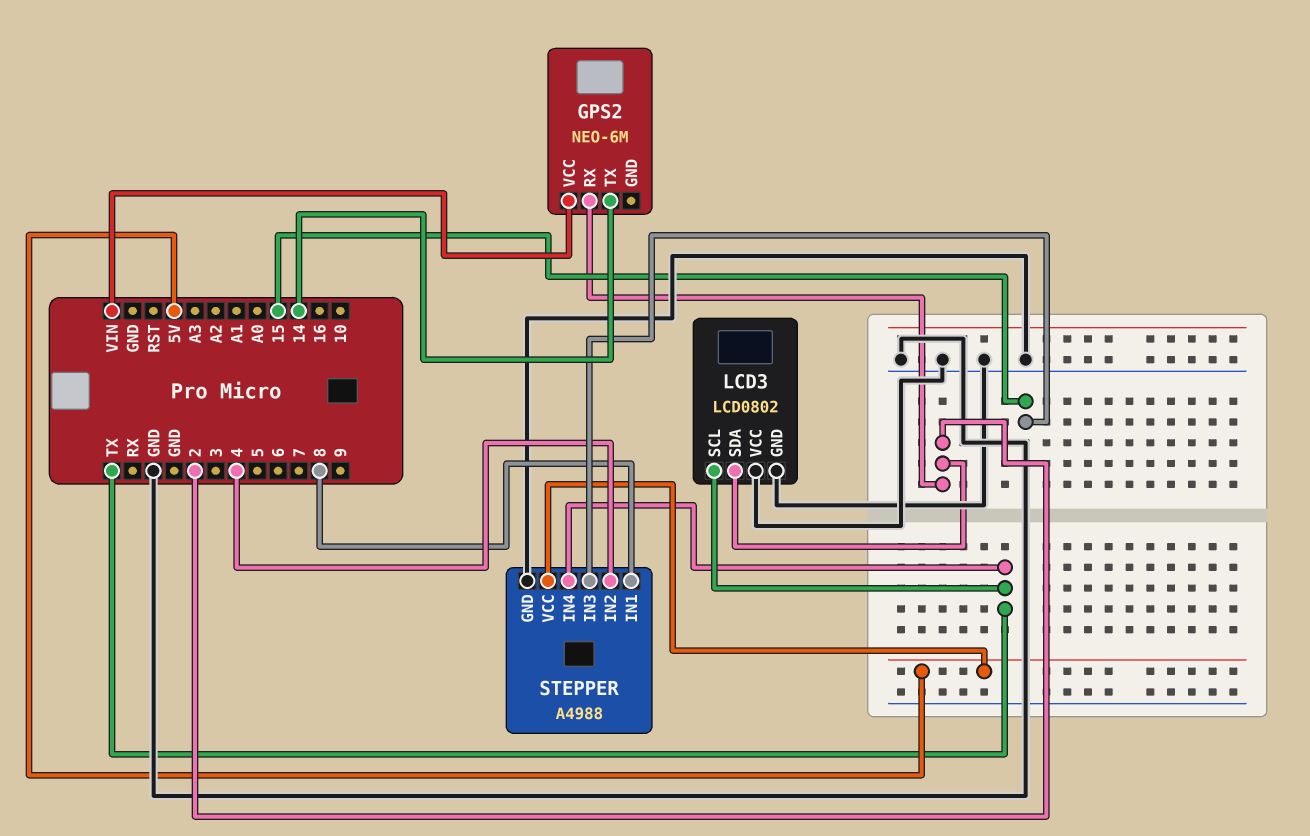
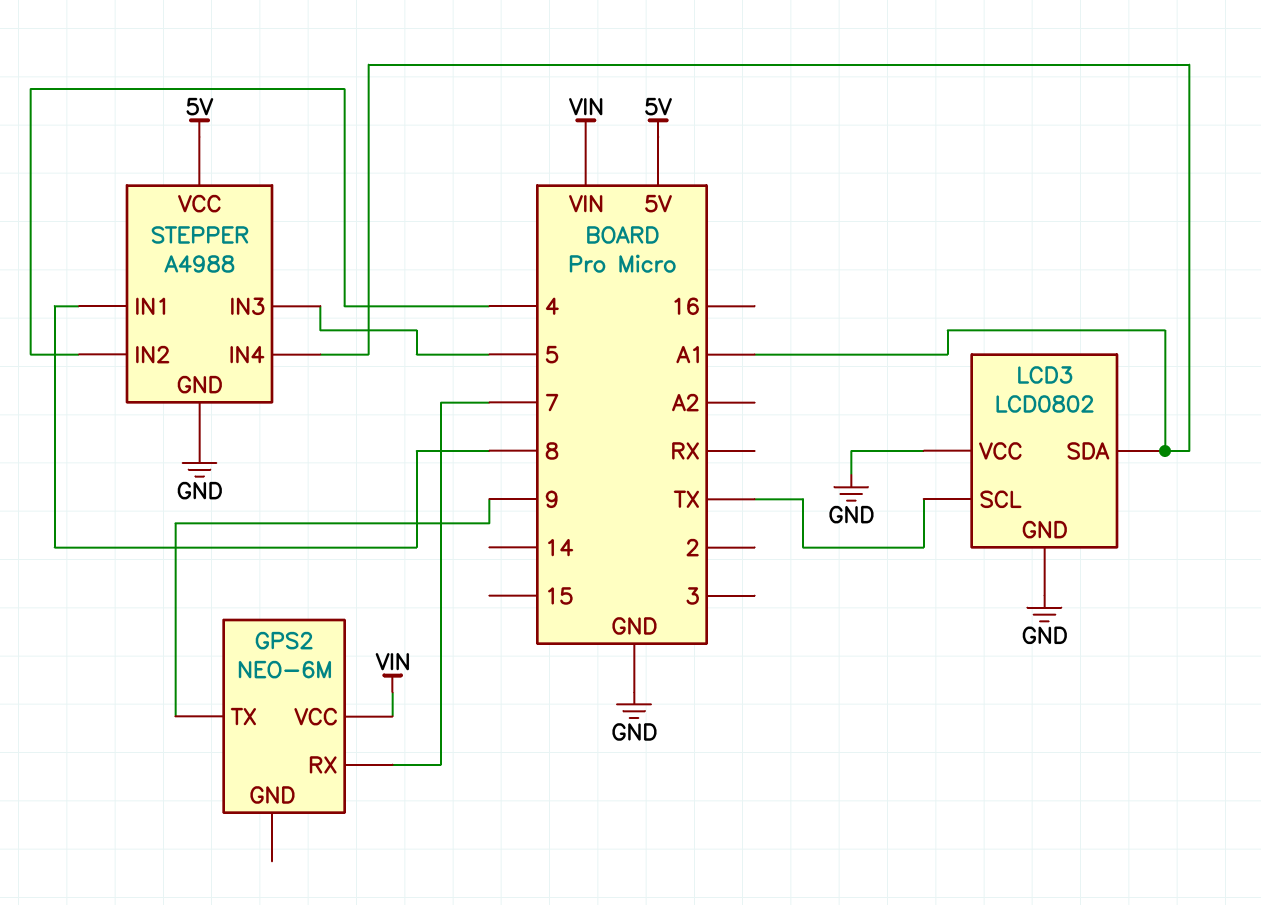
GPS2 pin RX: 2 -> 7
GPS2 pin TX: 14 -> 9
LCD3 pin SDA: 2 -> A1
STEPPER pin IN3: 15 -> 5
STEPPER pin IN4: TX -> A1

